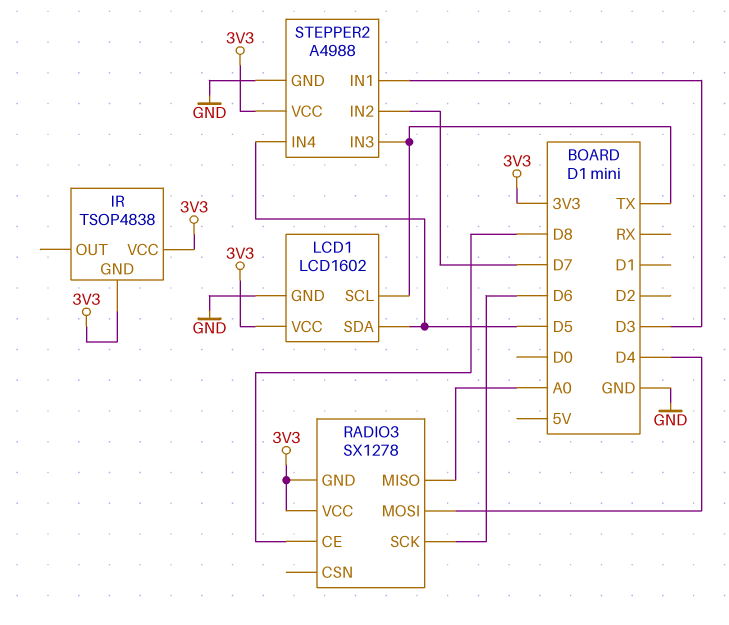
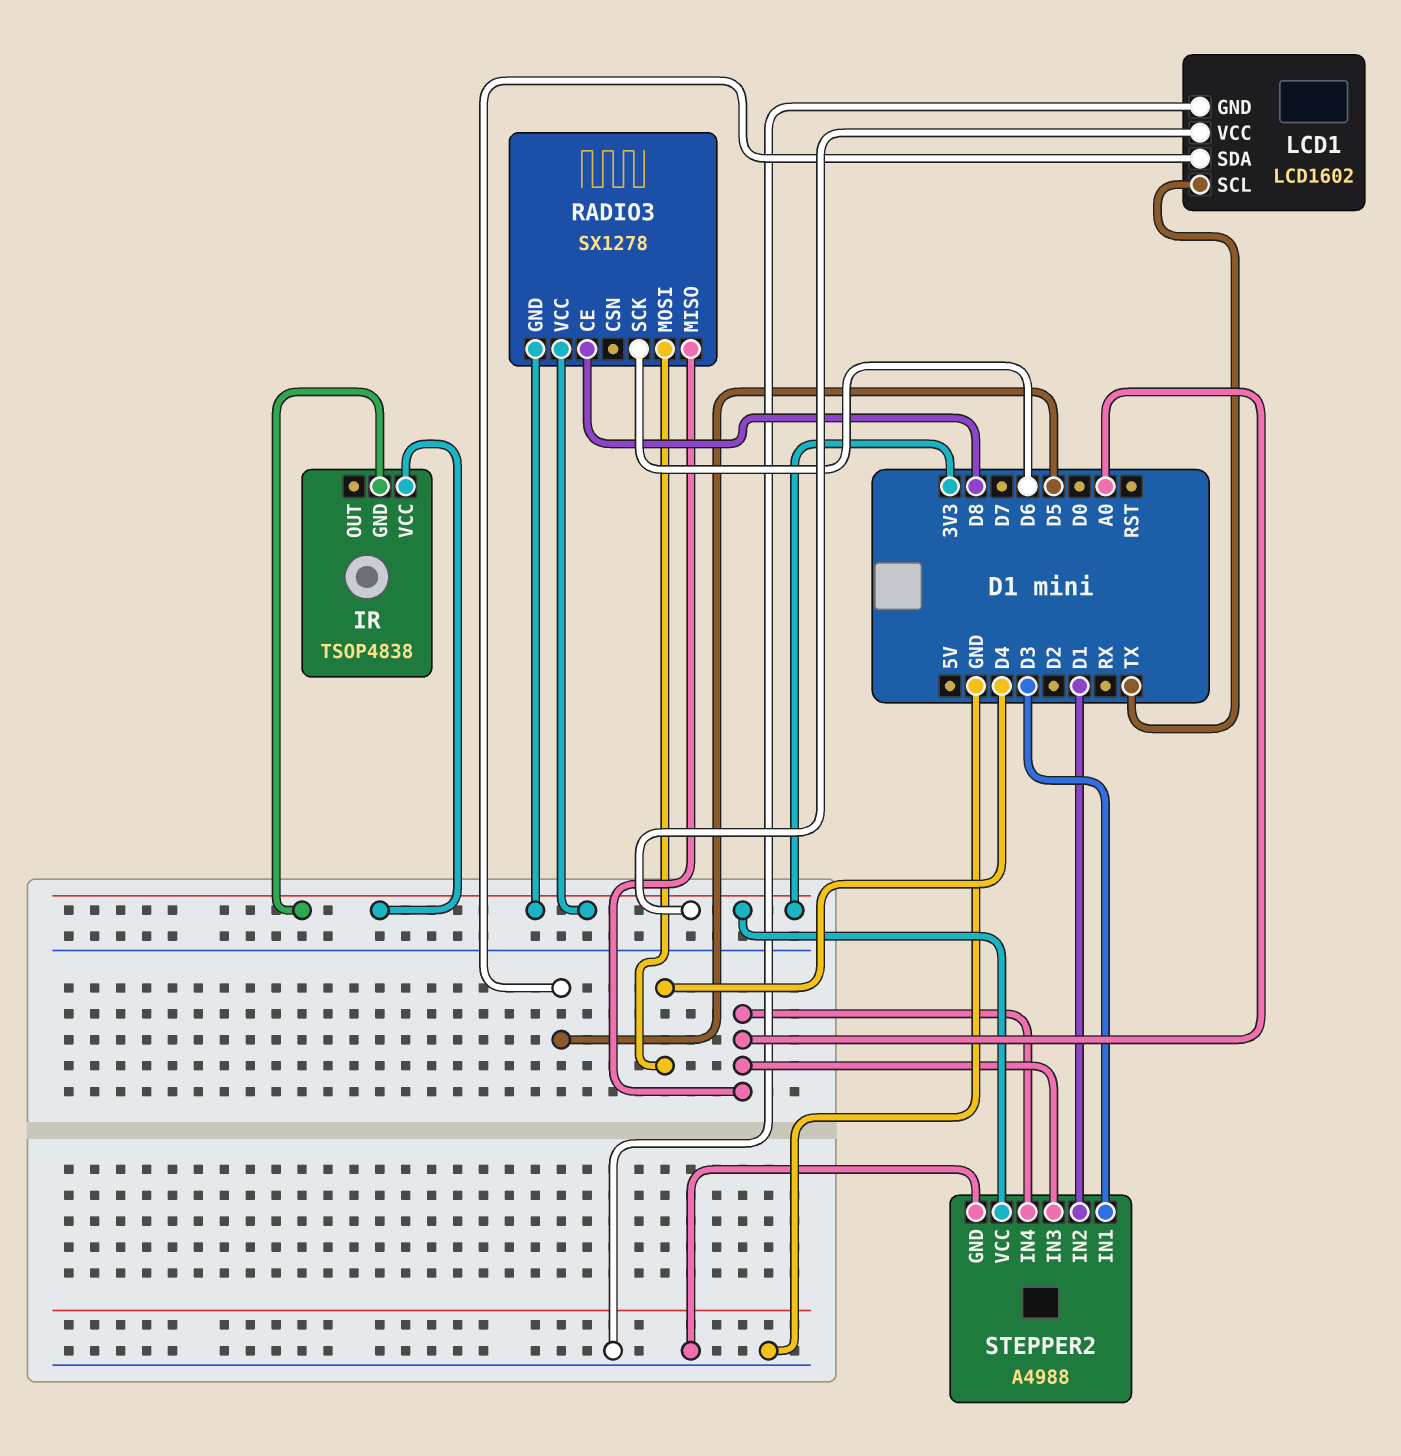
STEPPER2 pin IN2: D7 -> D1
STEPPER2 pin IN3: TX -> A0
STEPPER2 pin IN4: D5 -> A0

